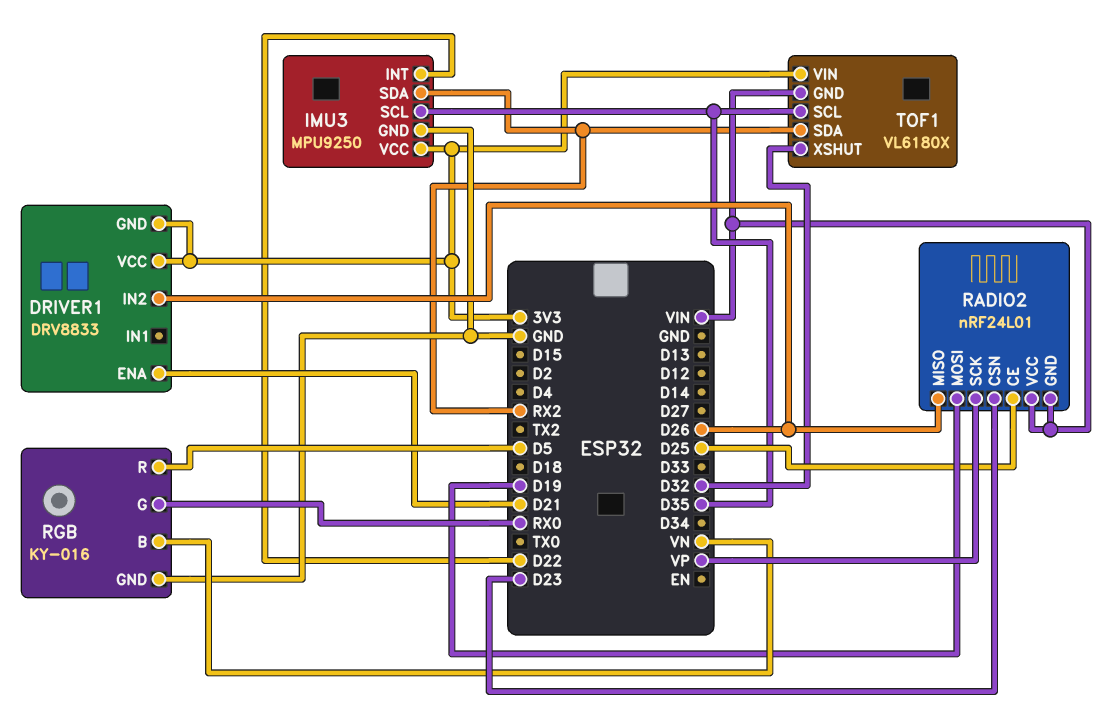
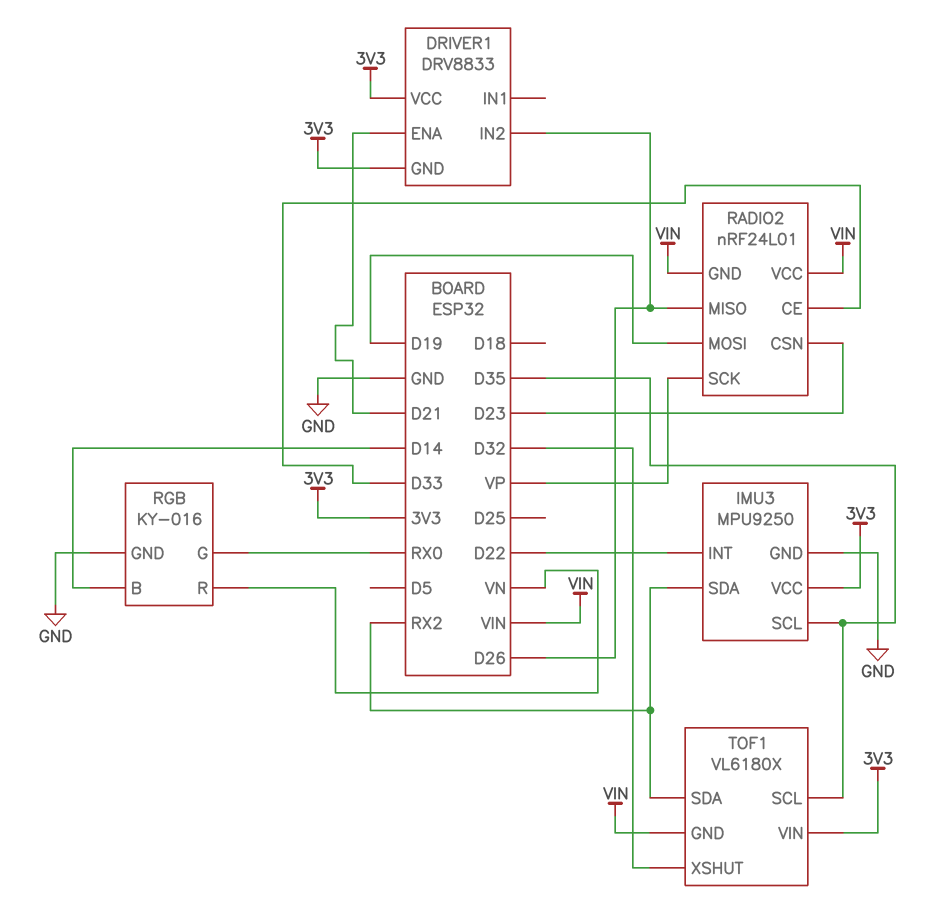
RADIO2 pin CE: D25 -> D33
RGB pin B: VN -> D14
RGB pin R: D5 -> VN

